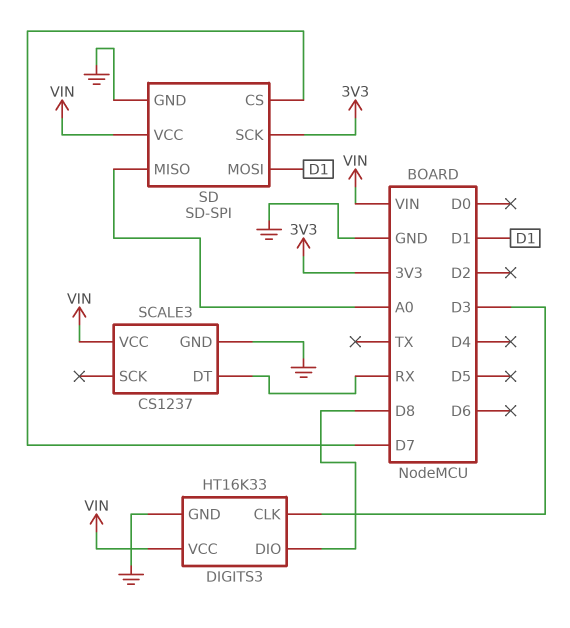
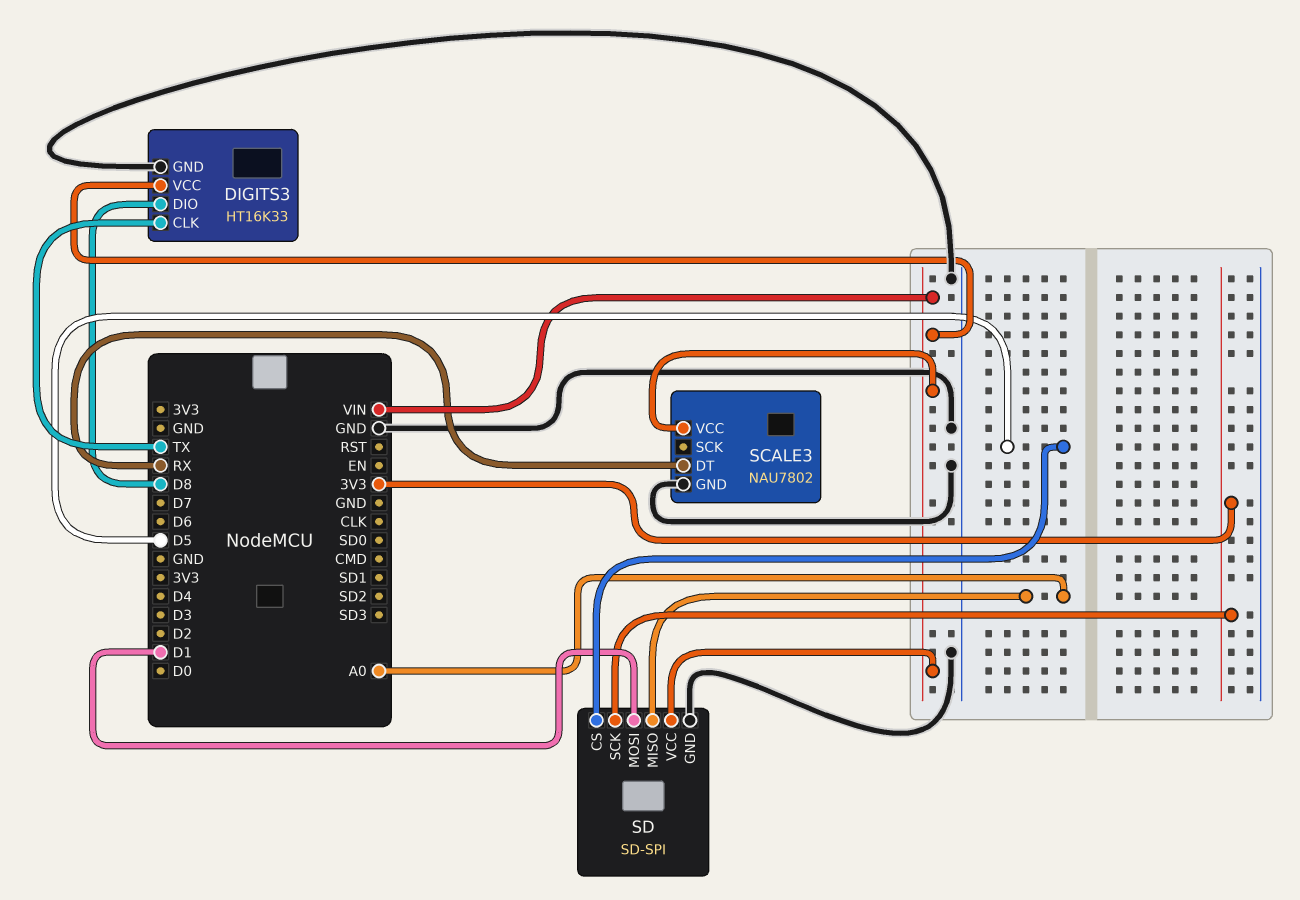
DIGITS3 pin CLK: D3 -> TX
SCALE3: CS1237 -> NAU7802
SD pin CS: D7 -> D5

